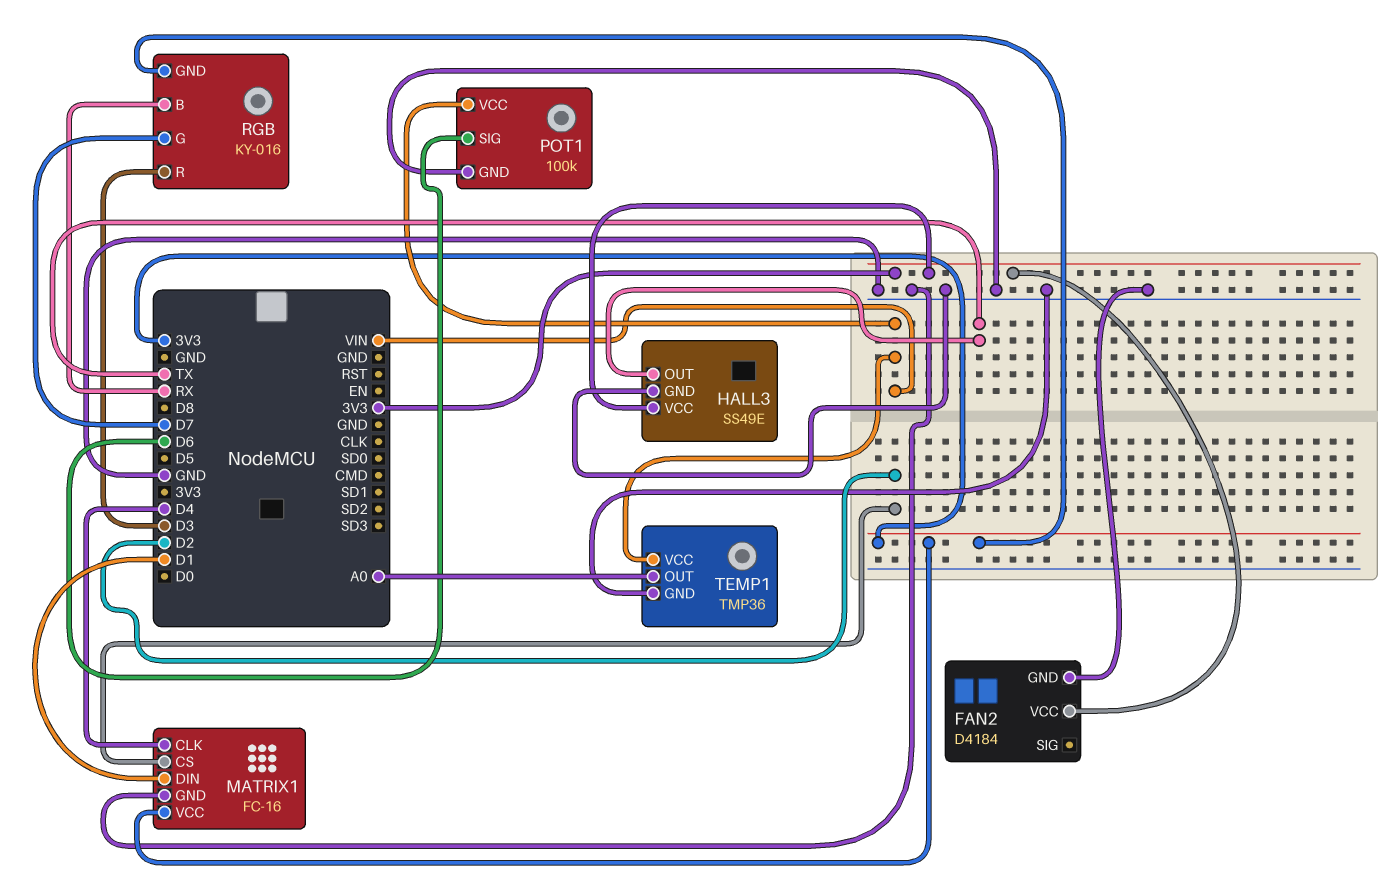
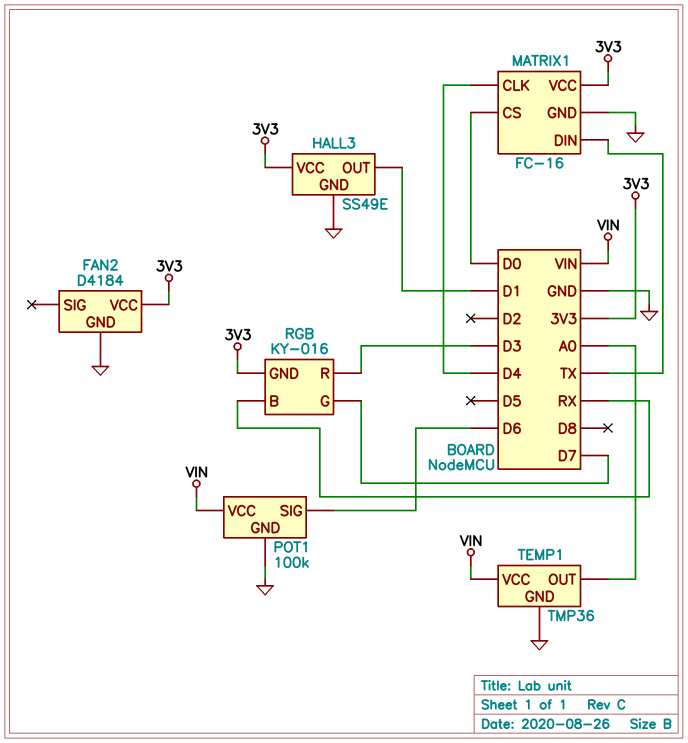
HALL3 pin OUT: TX -> D1
MATRIX1 pin CS: D2 -> D0
MATRIX1 pin DIN: D1 -> TX

